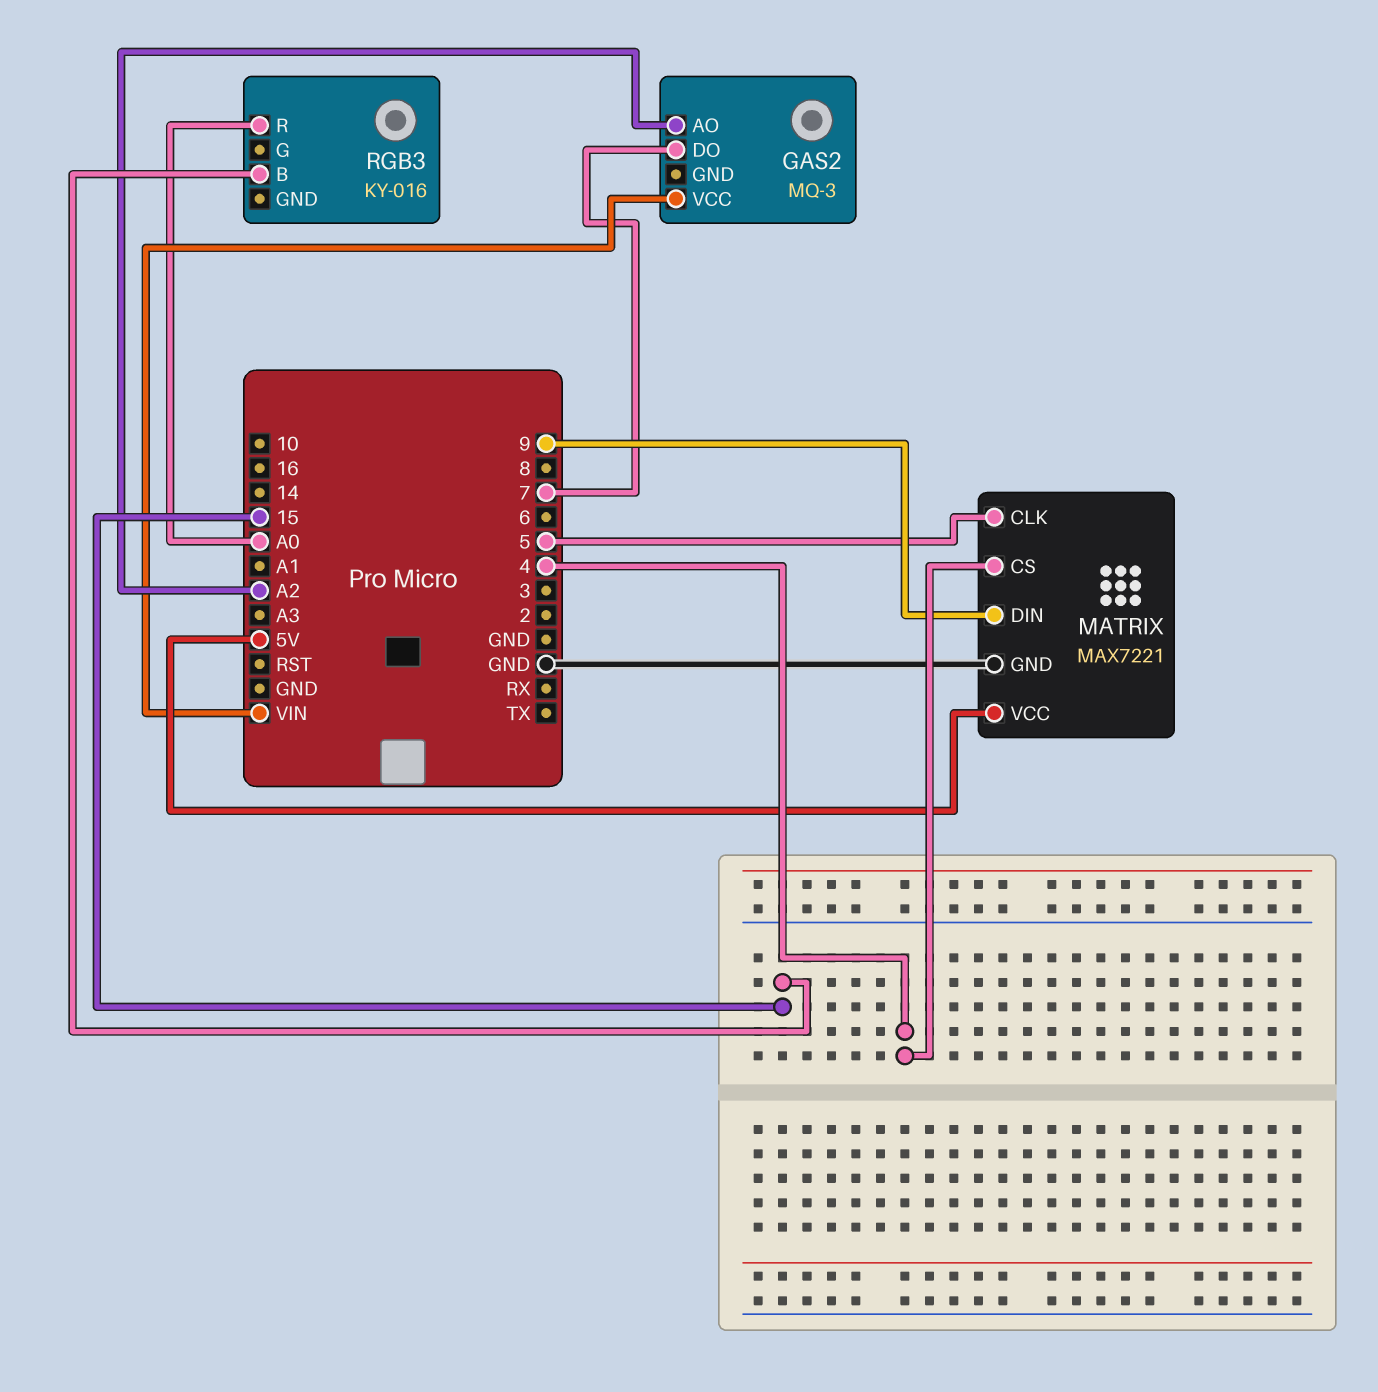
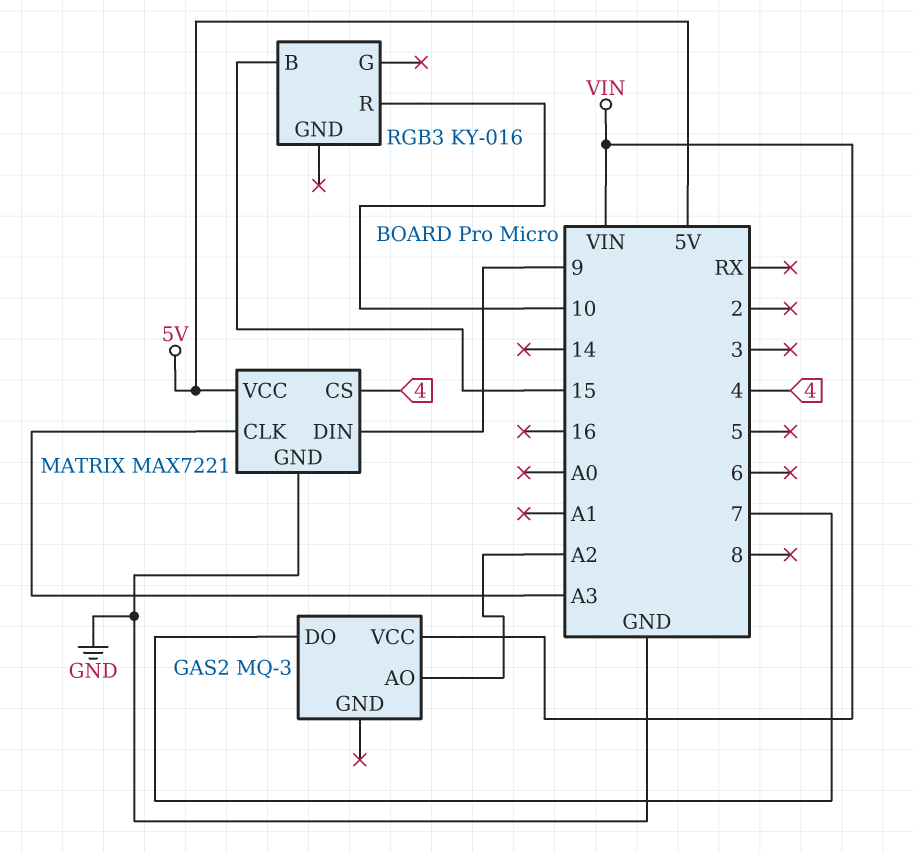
MATRIX pin CLK: 5 -> A3
RGB3 pin R: A0 -> 10

